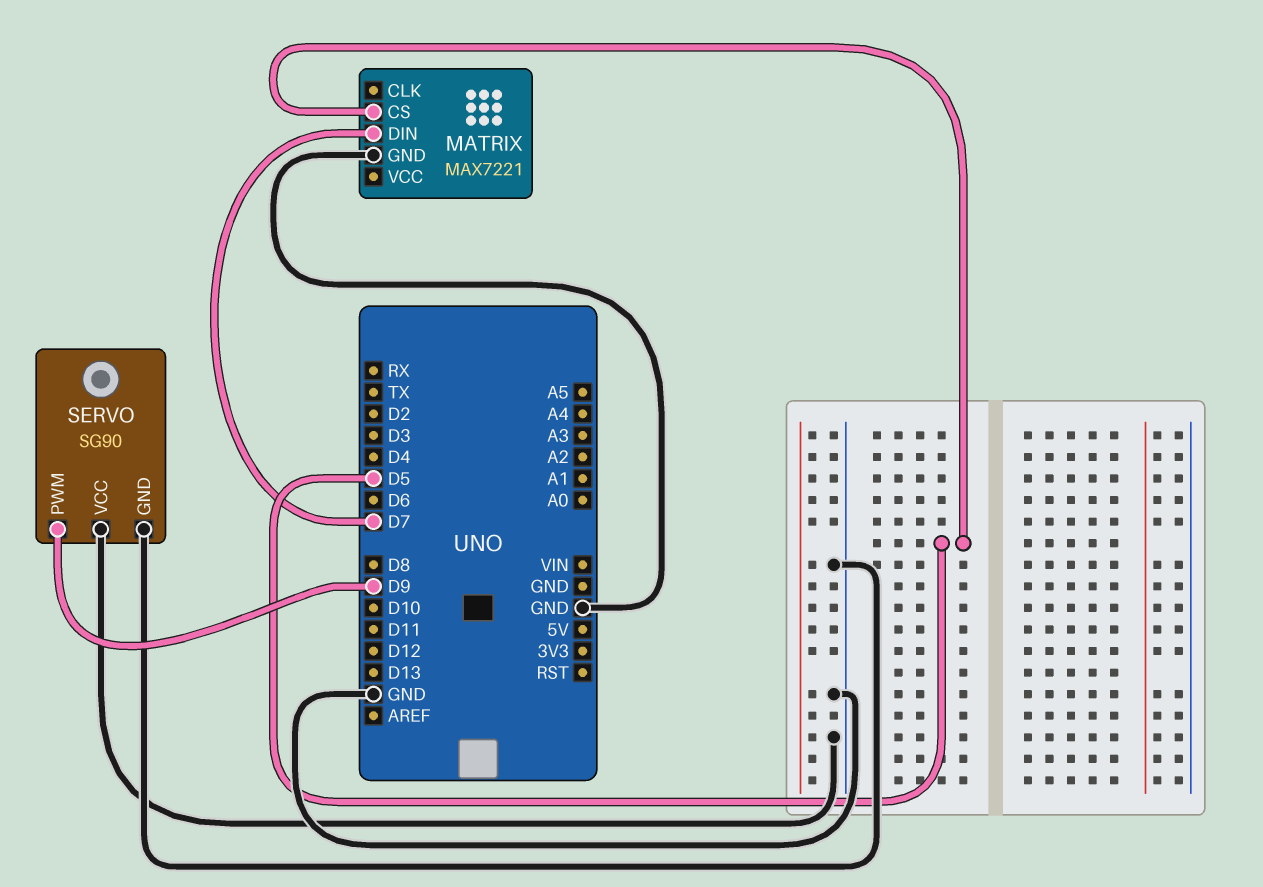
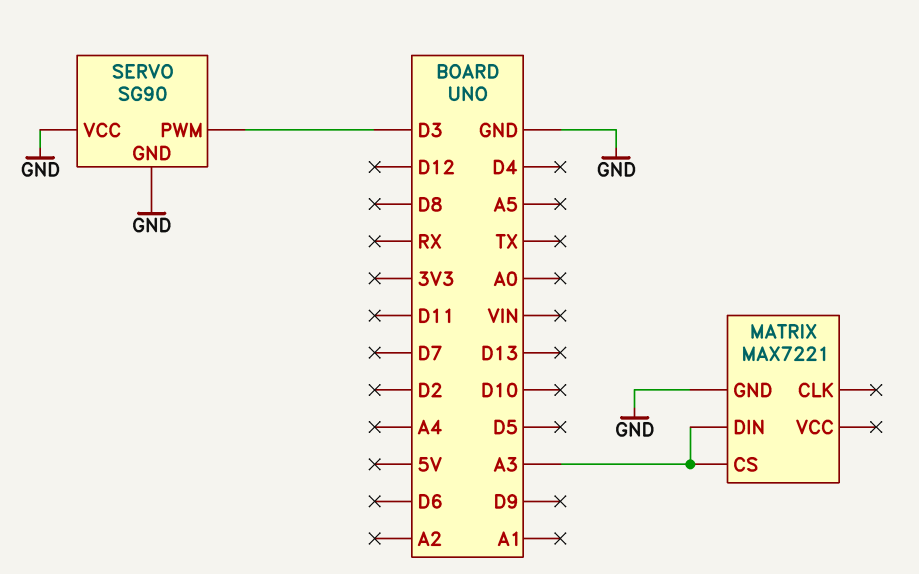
MATRIX pin CS: D5 -> A3
MATRIX pin DIN: D7 -> A3
SERVO pin PWM: D9 -> D3

